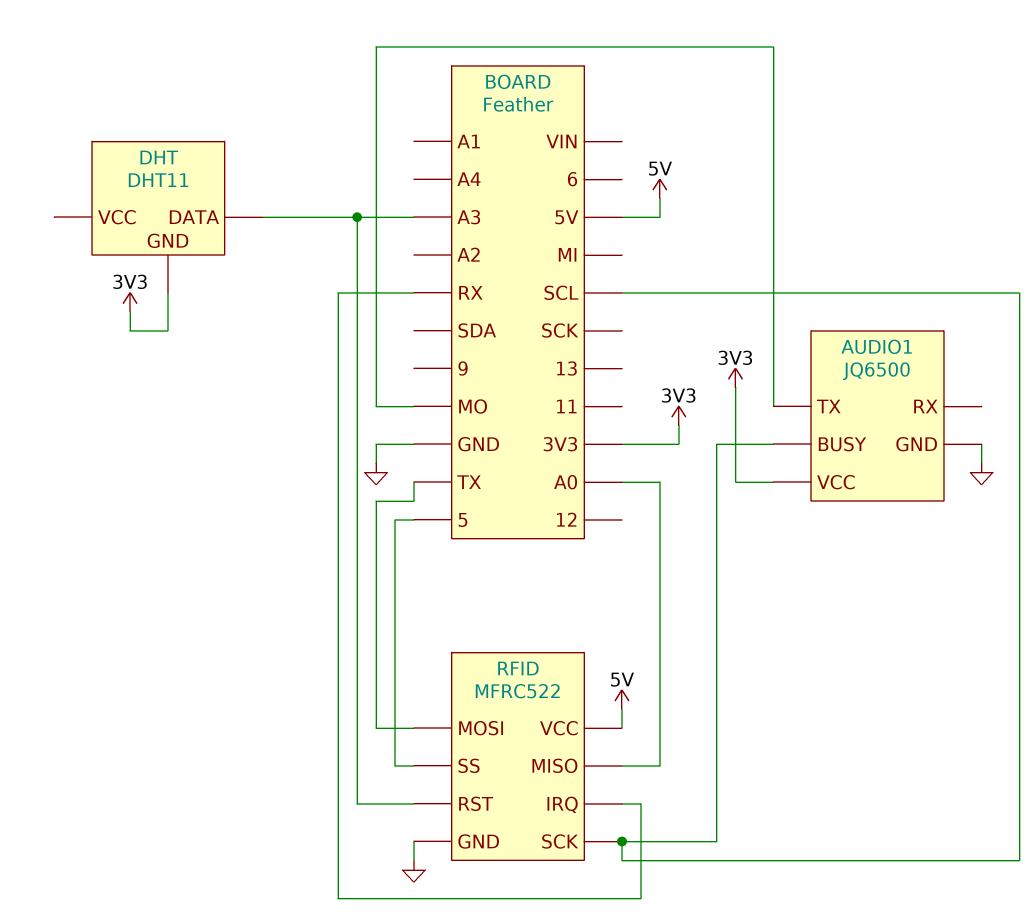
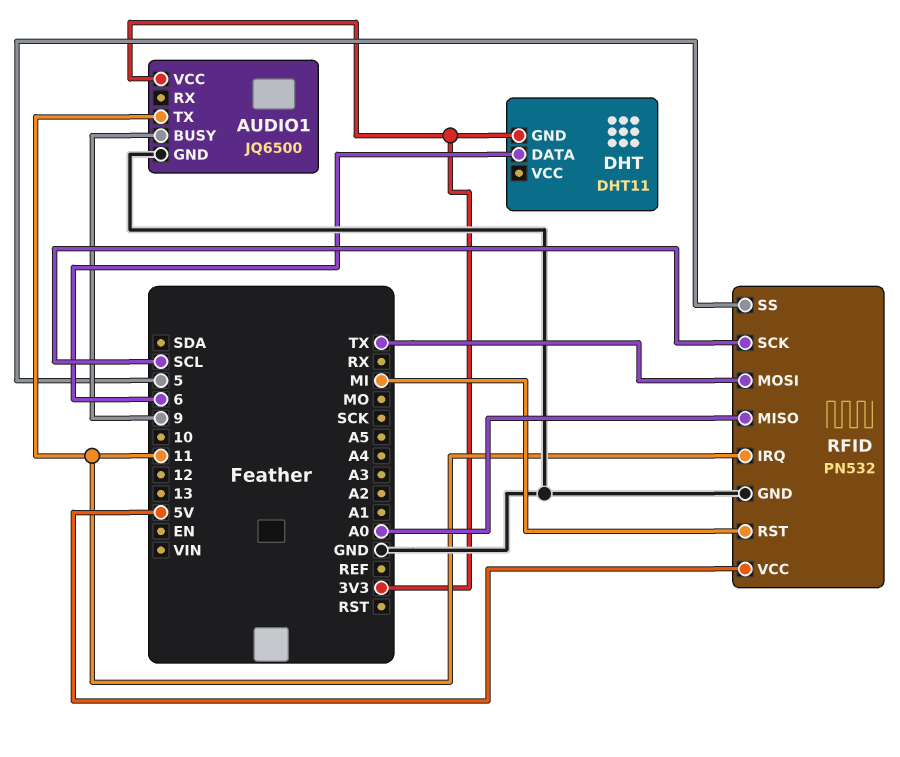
AUDIO1 pin BUSY: SCL -> 9
AUDIO1 pin TX: MO -> 11
DHT pin DATA: A3 -> 6
RFID: MFRC522 -> PN532
RFID pin IRQ: RX -> 11
RFID pin RST: A3 -> MI

